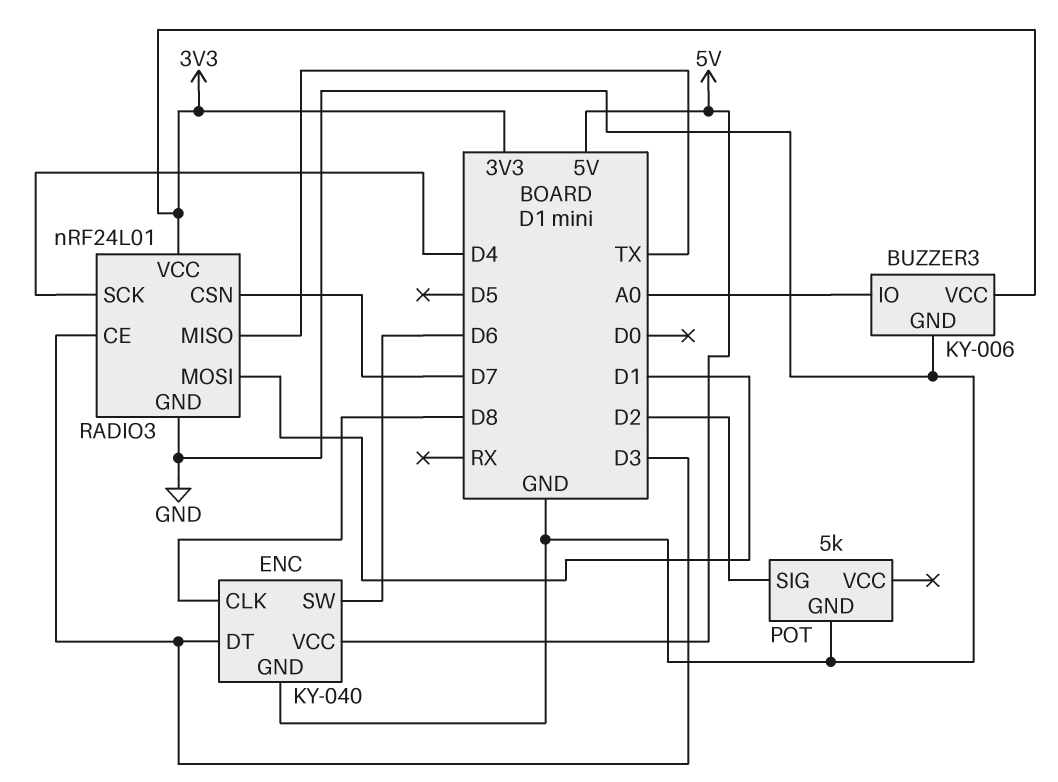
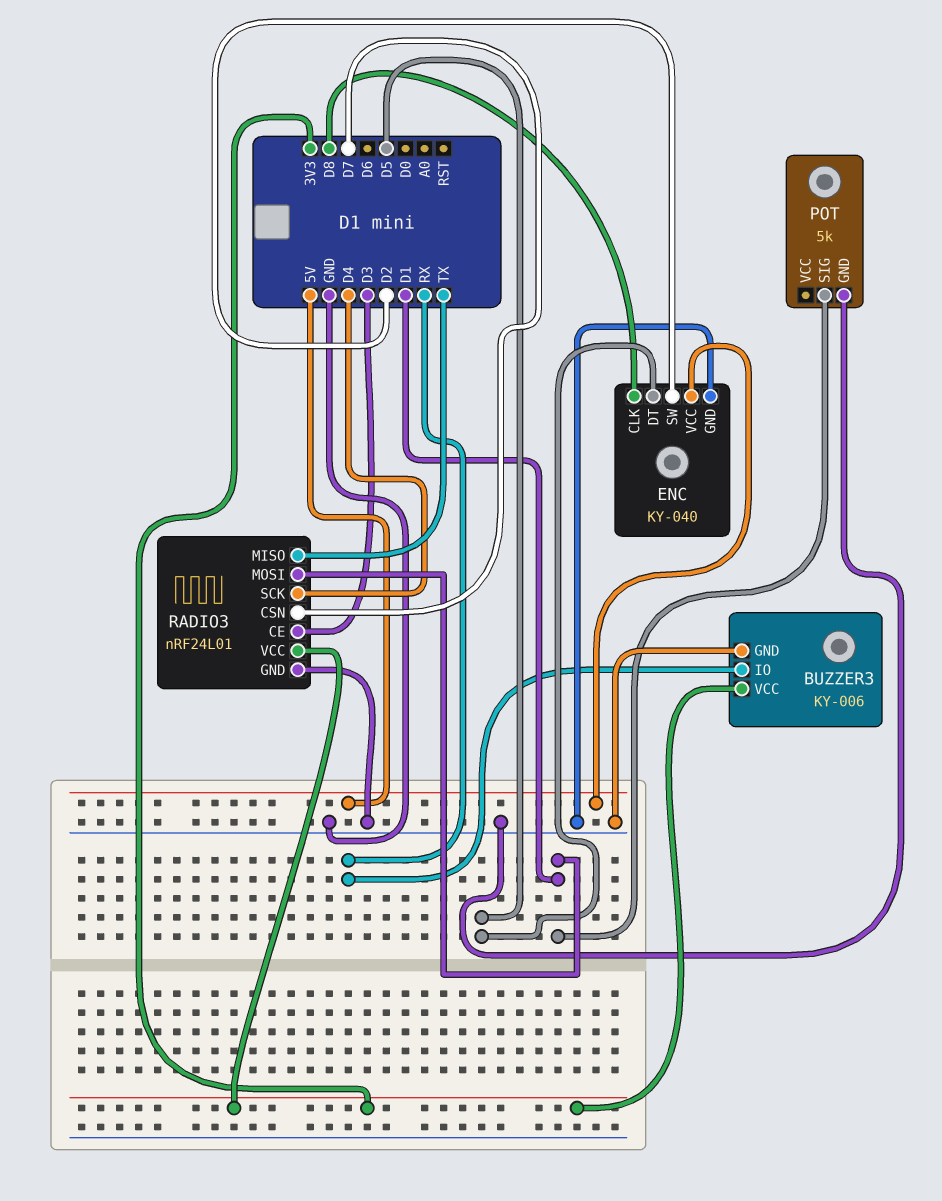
BUZZER3 pin IO: A0 -> RX
ENC pin DT: D3 -> D5
ENC pin SW: D6 -> D2
POT pin SIG: D2 -> D1

